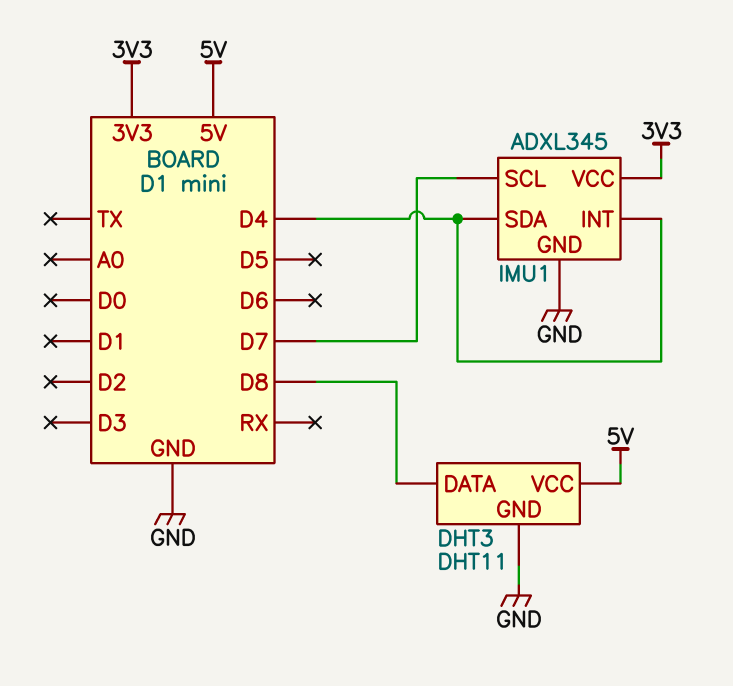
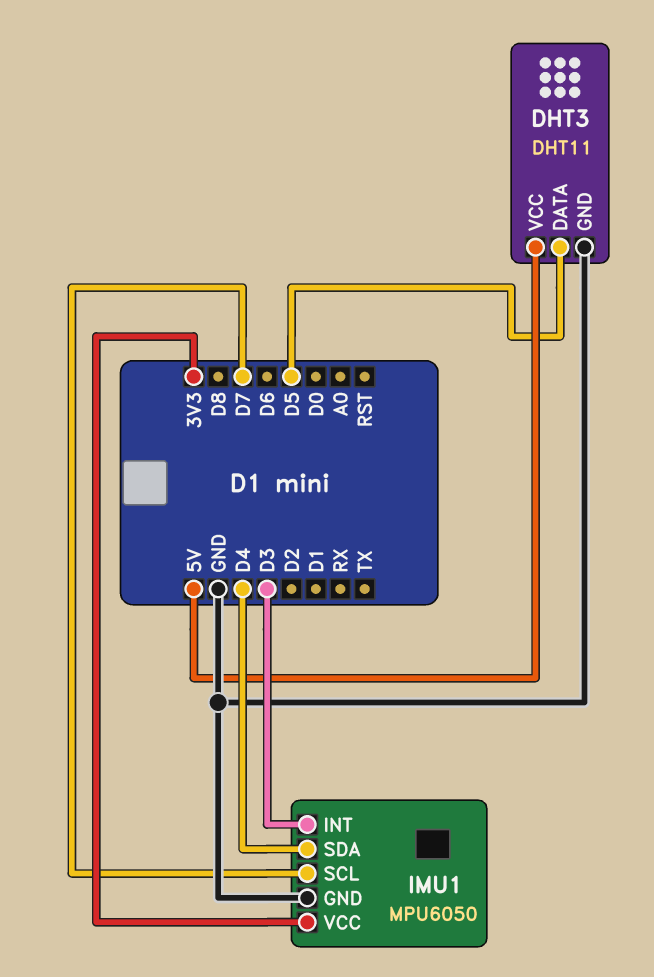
DHT3 pin DATA: D8 -> D5
IMU1: ADXL345 -> MPU6050
IMU1 pin INT: D4 -> D3

